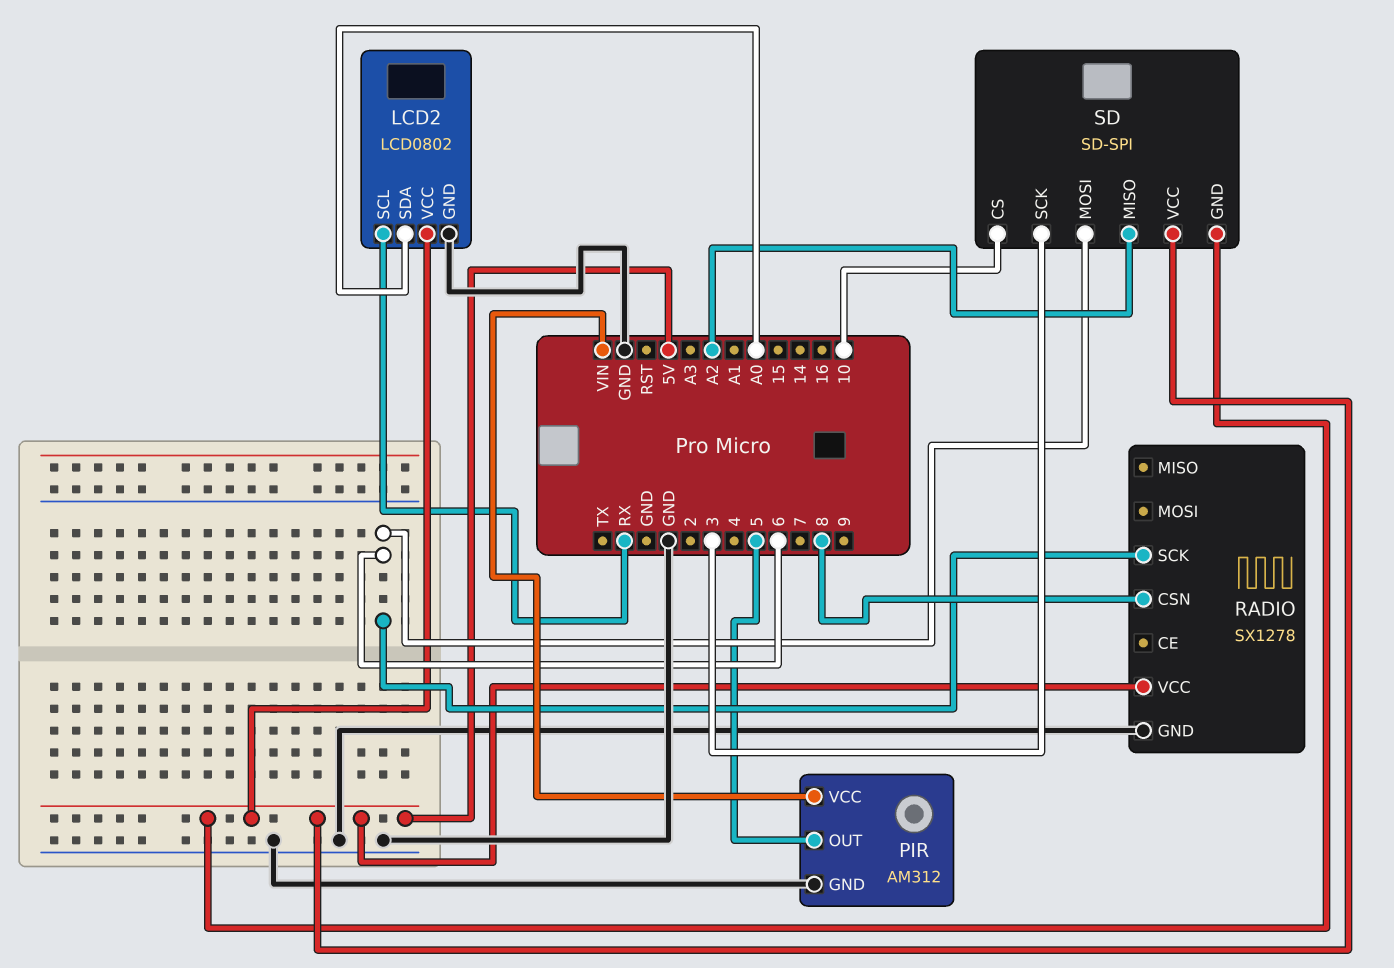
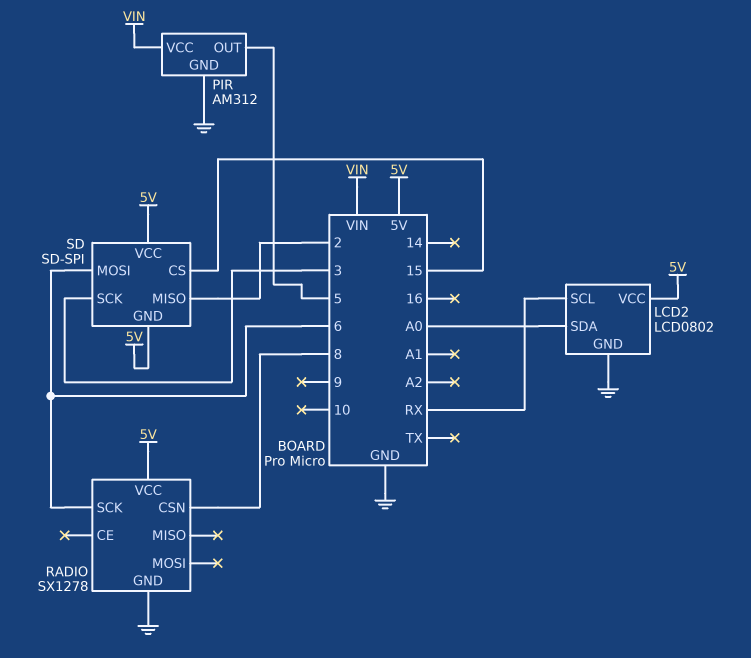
SD pin CS: 10 -> 15
SD pin MISO: A2 -> 2

